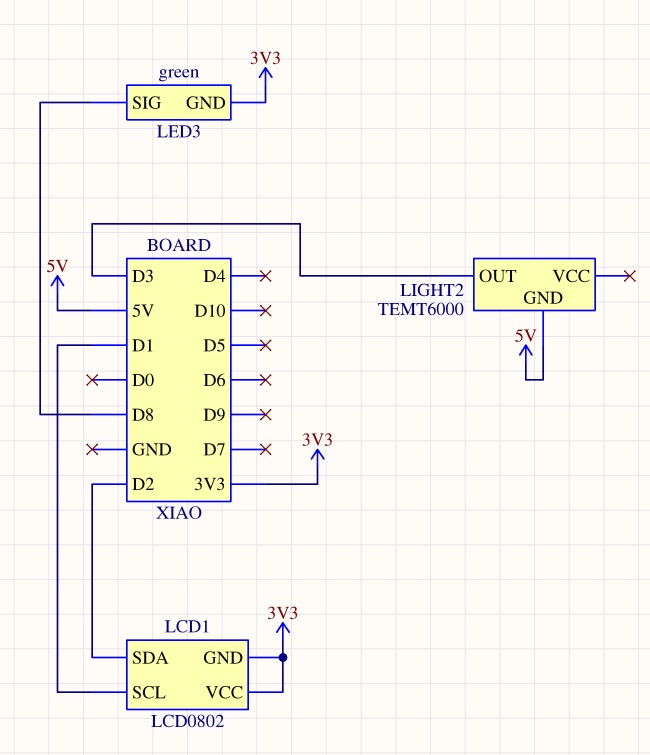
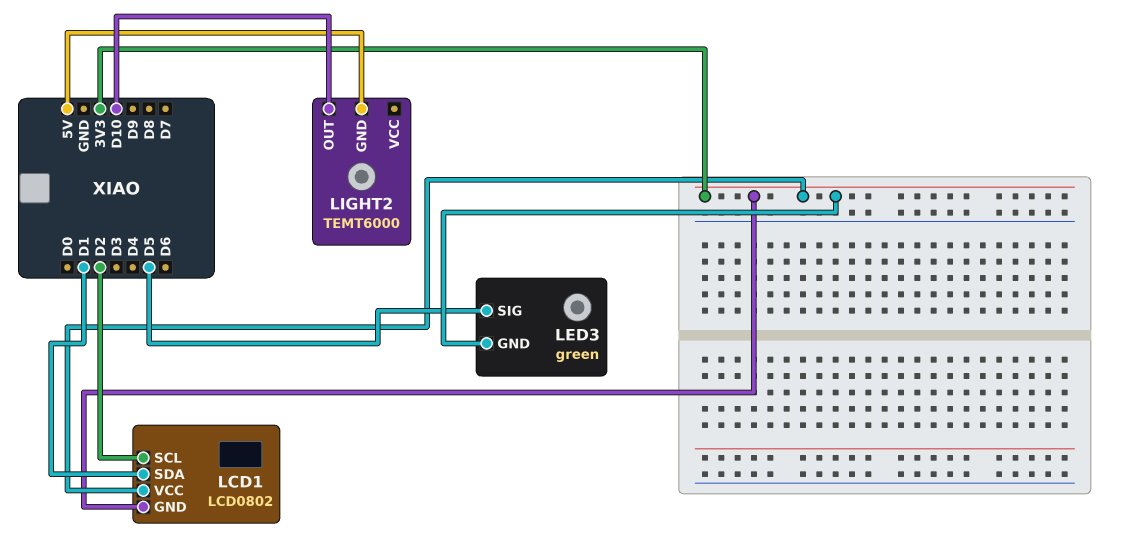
LCD1 pin SCL: D1 -> D2
LCD1 pin SDA: D2 -> D1
LED3 pin SIG: D8 -> D5
LIGHT2 pin OUT: D3 -> D10

